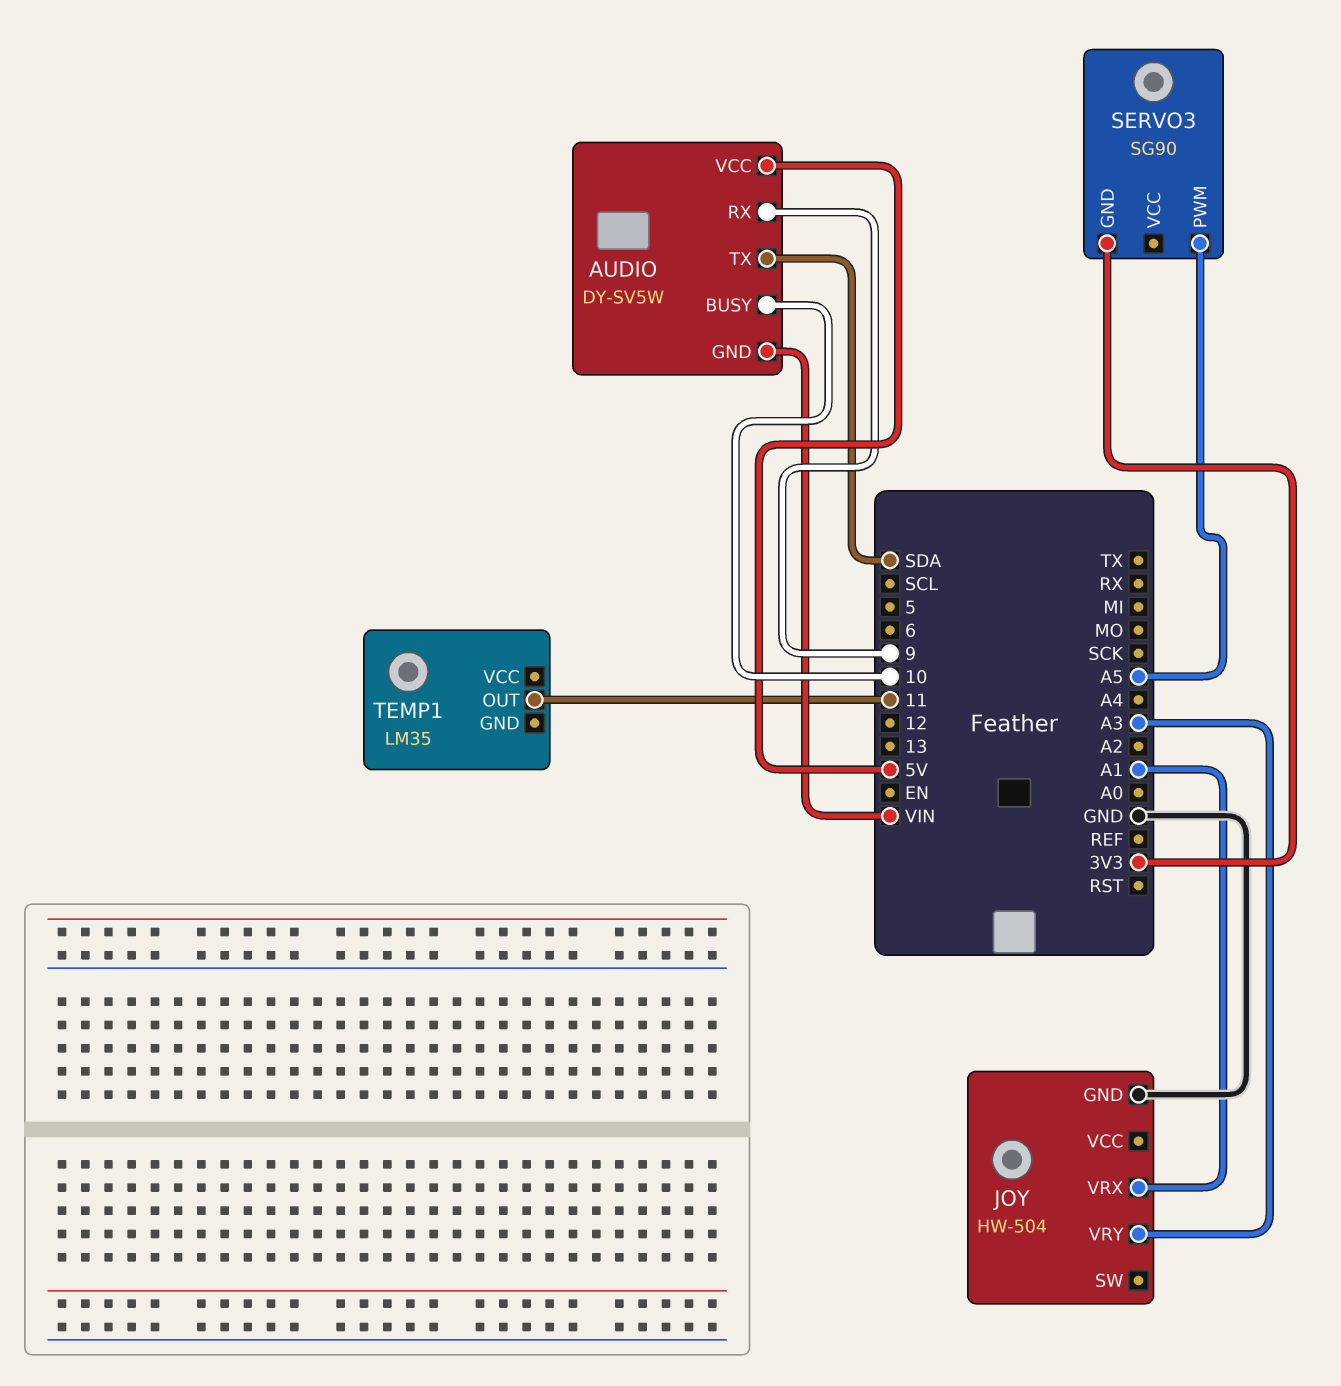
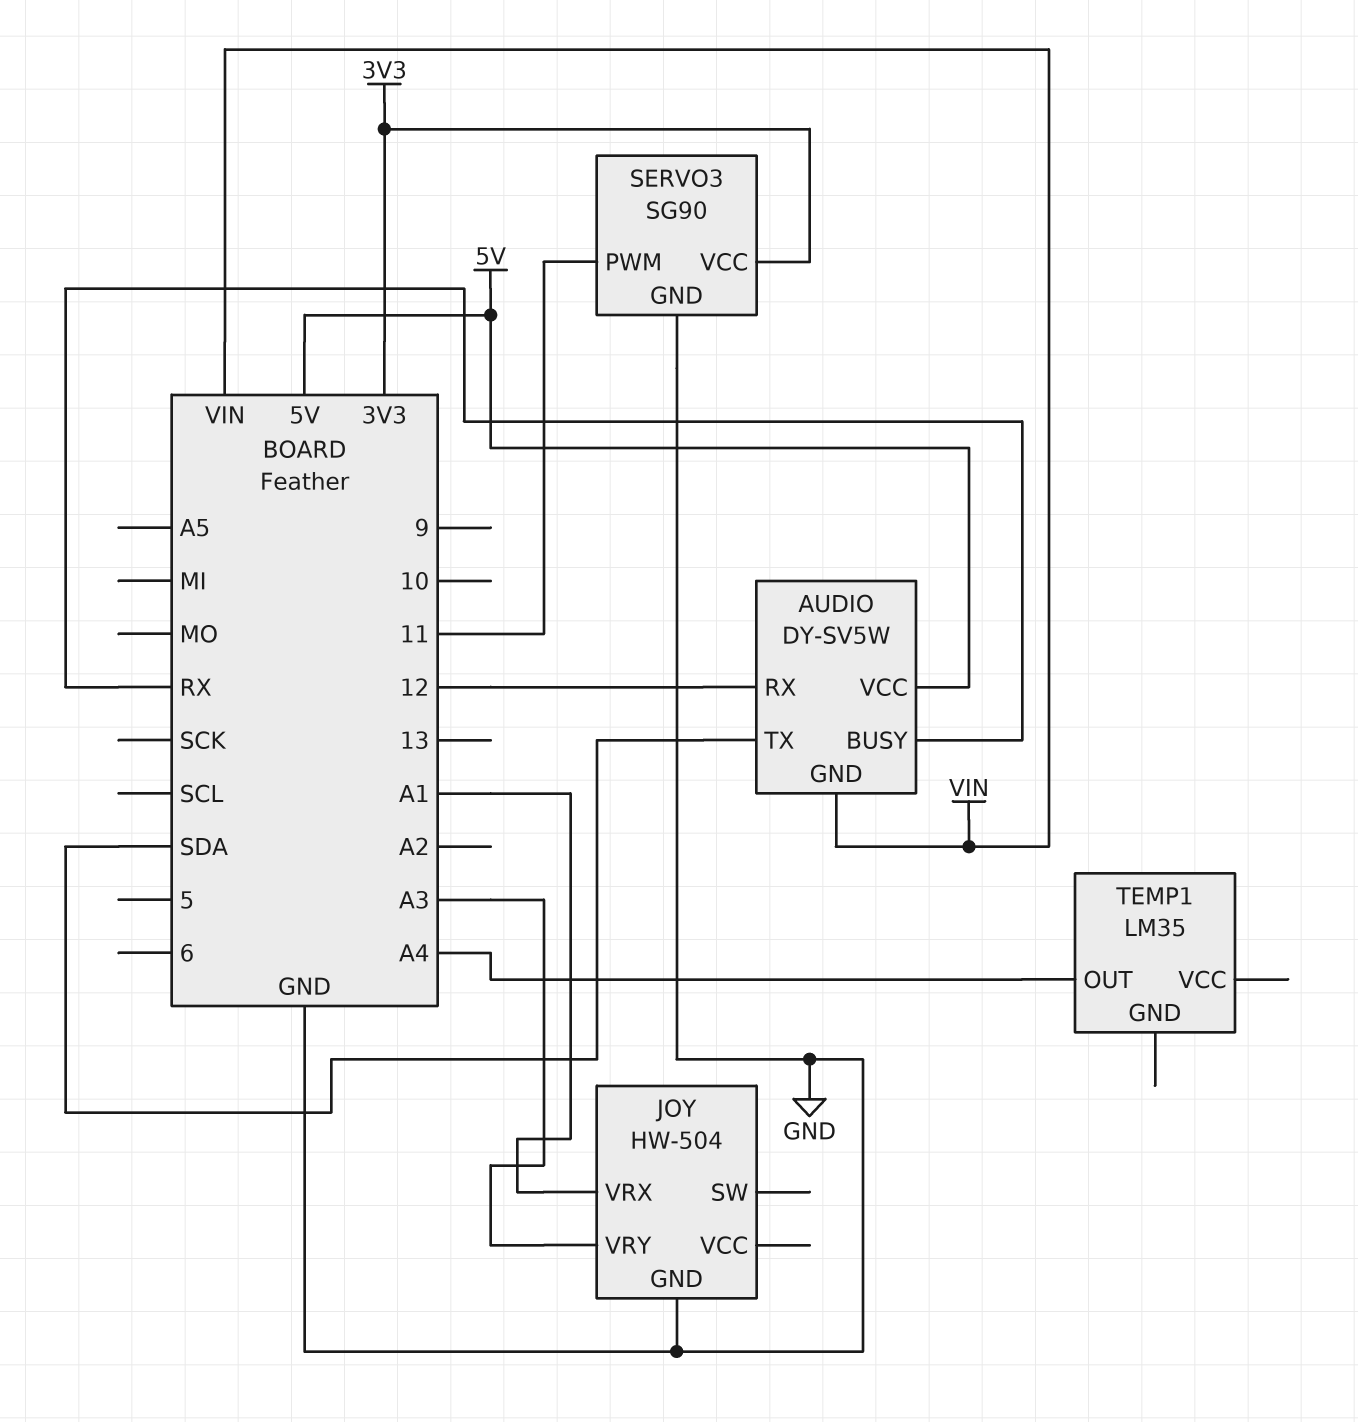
AUDIO pin BUSY: 10 -> RX
AUDIO pin RX: 9 -> 12
SERVO3 pin GND: 3V3 -> GND
SERVO3 pin PWM: A5 -> 11
SERVO3 pin VCC: none -> 3V3
TEMP1 pin OUT: 11 -> A4

